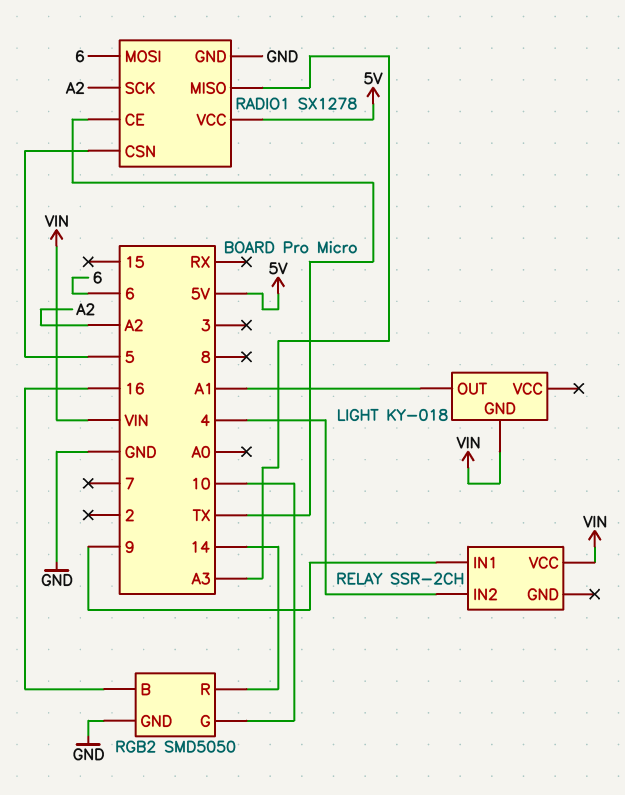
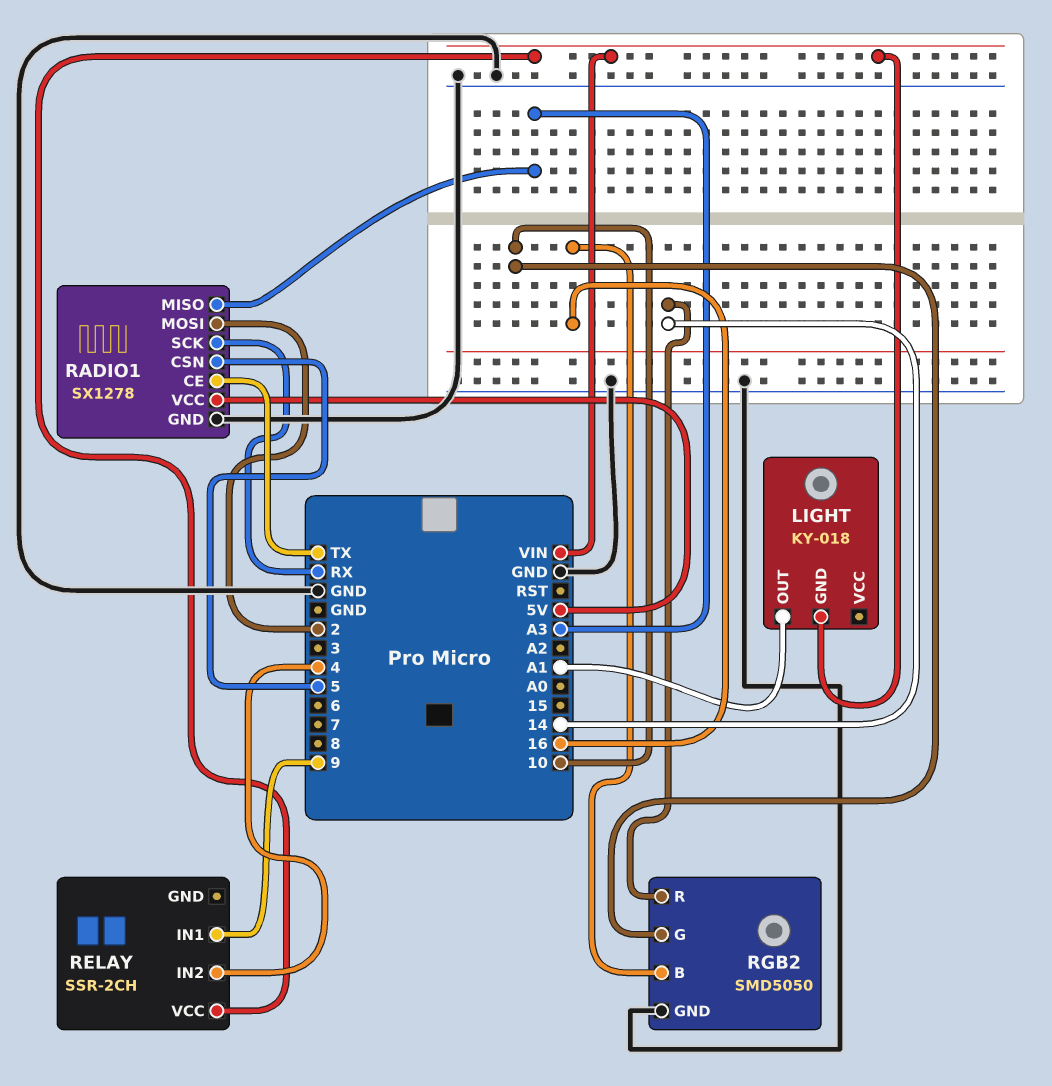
RADIO1 pin MOSI: 6 -> 2
RADIO1 pin SCK: A2 -> RX

